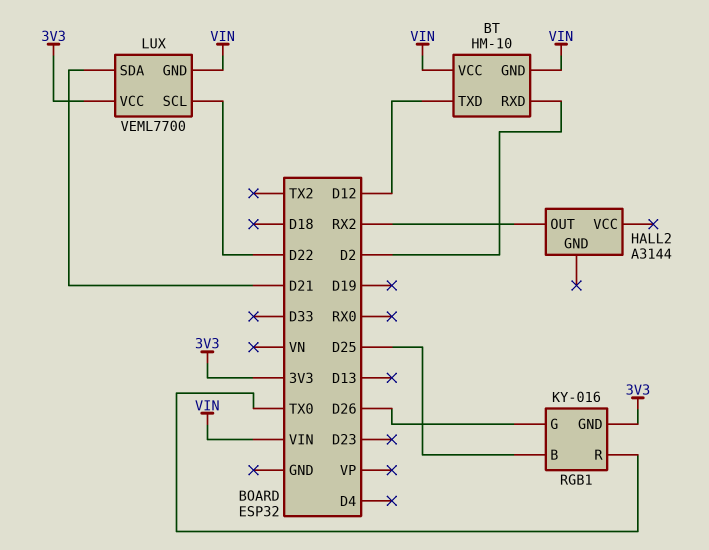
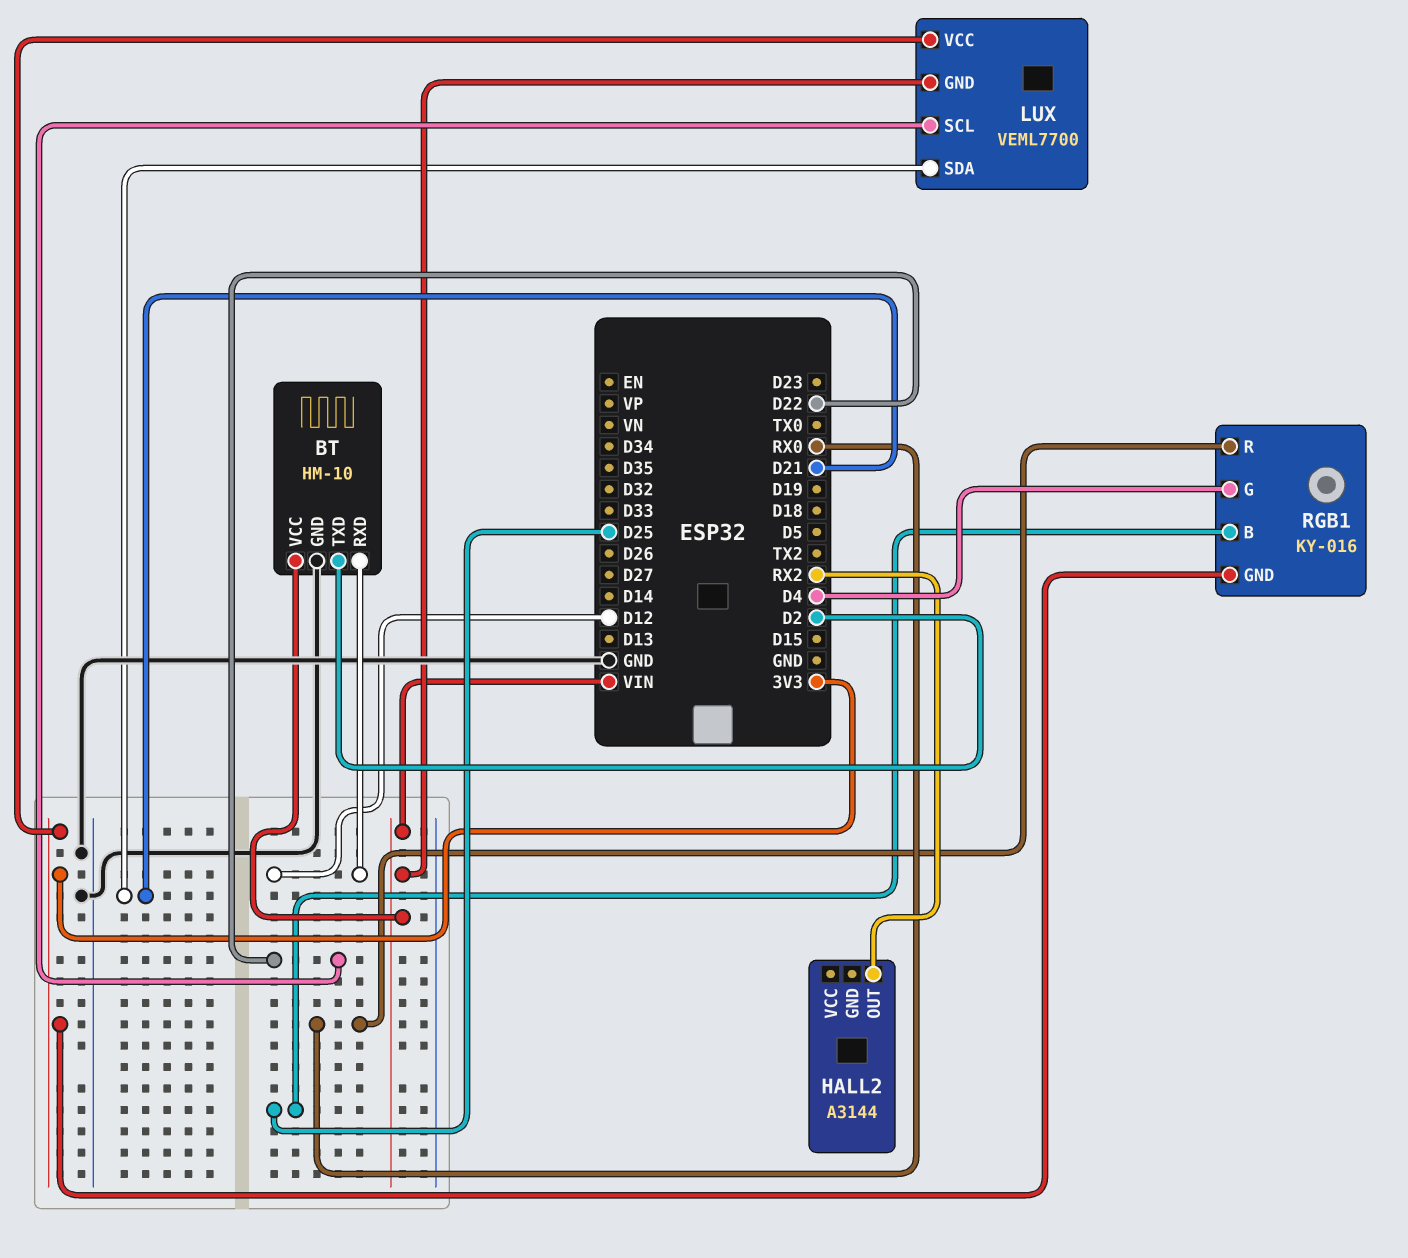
BT pin GND: VIN -> GND
BT pin RXD: D2 -> D12
BT pin TXD: D12 -> D2
RGB1 pin G: D26 -> D4
RGB1 pin R: TX0 -> RX0

